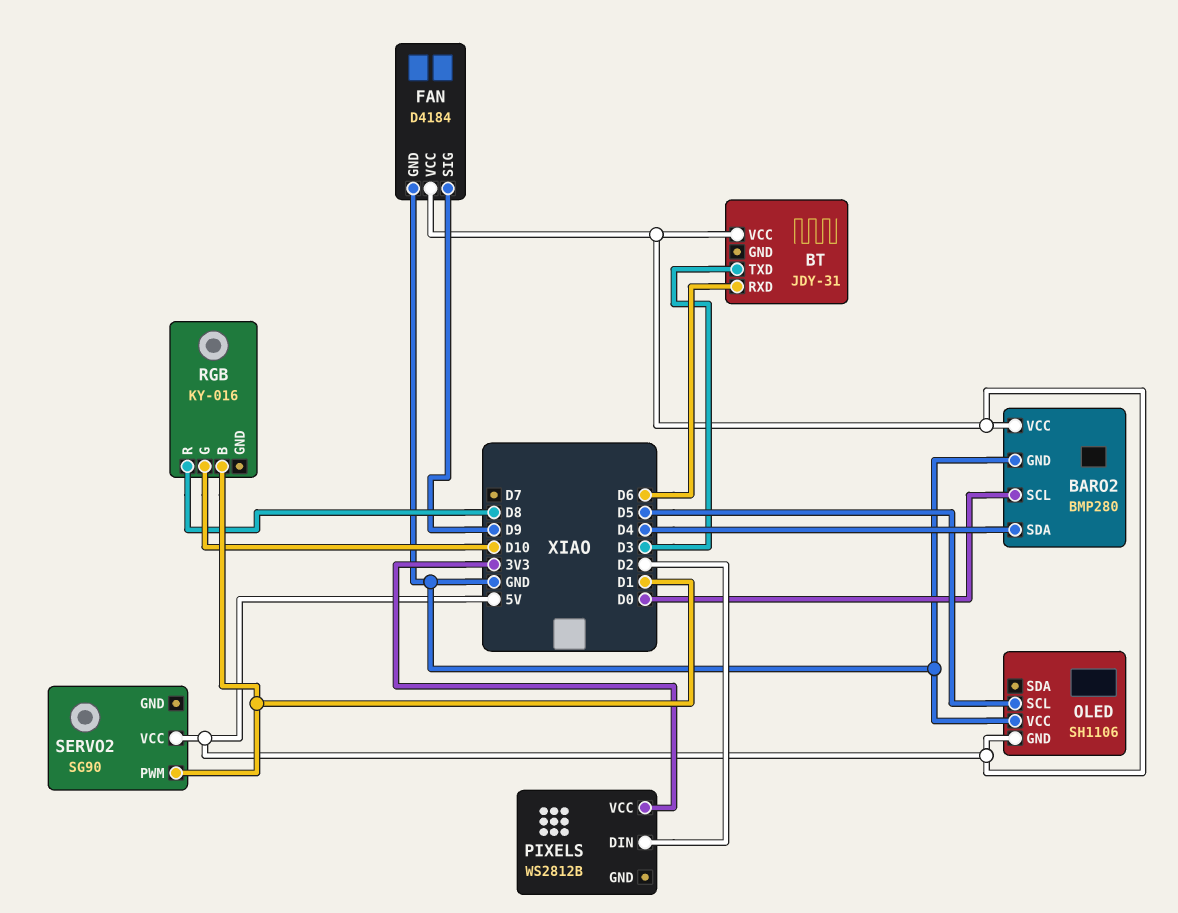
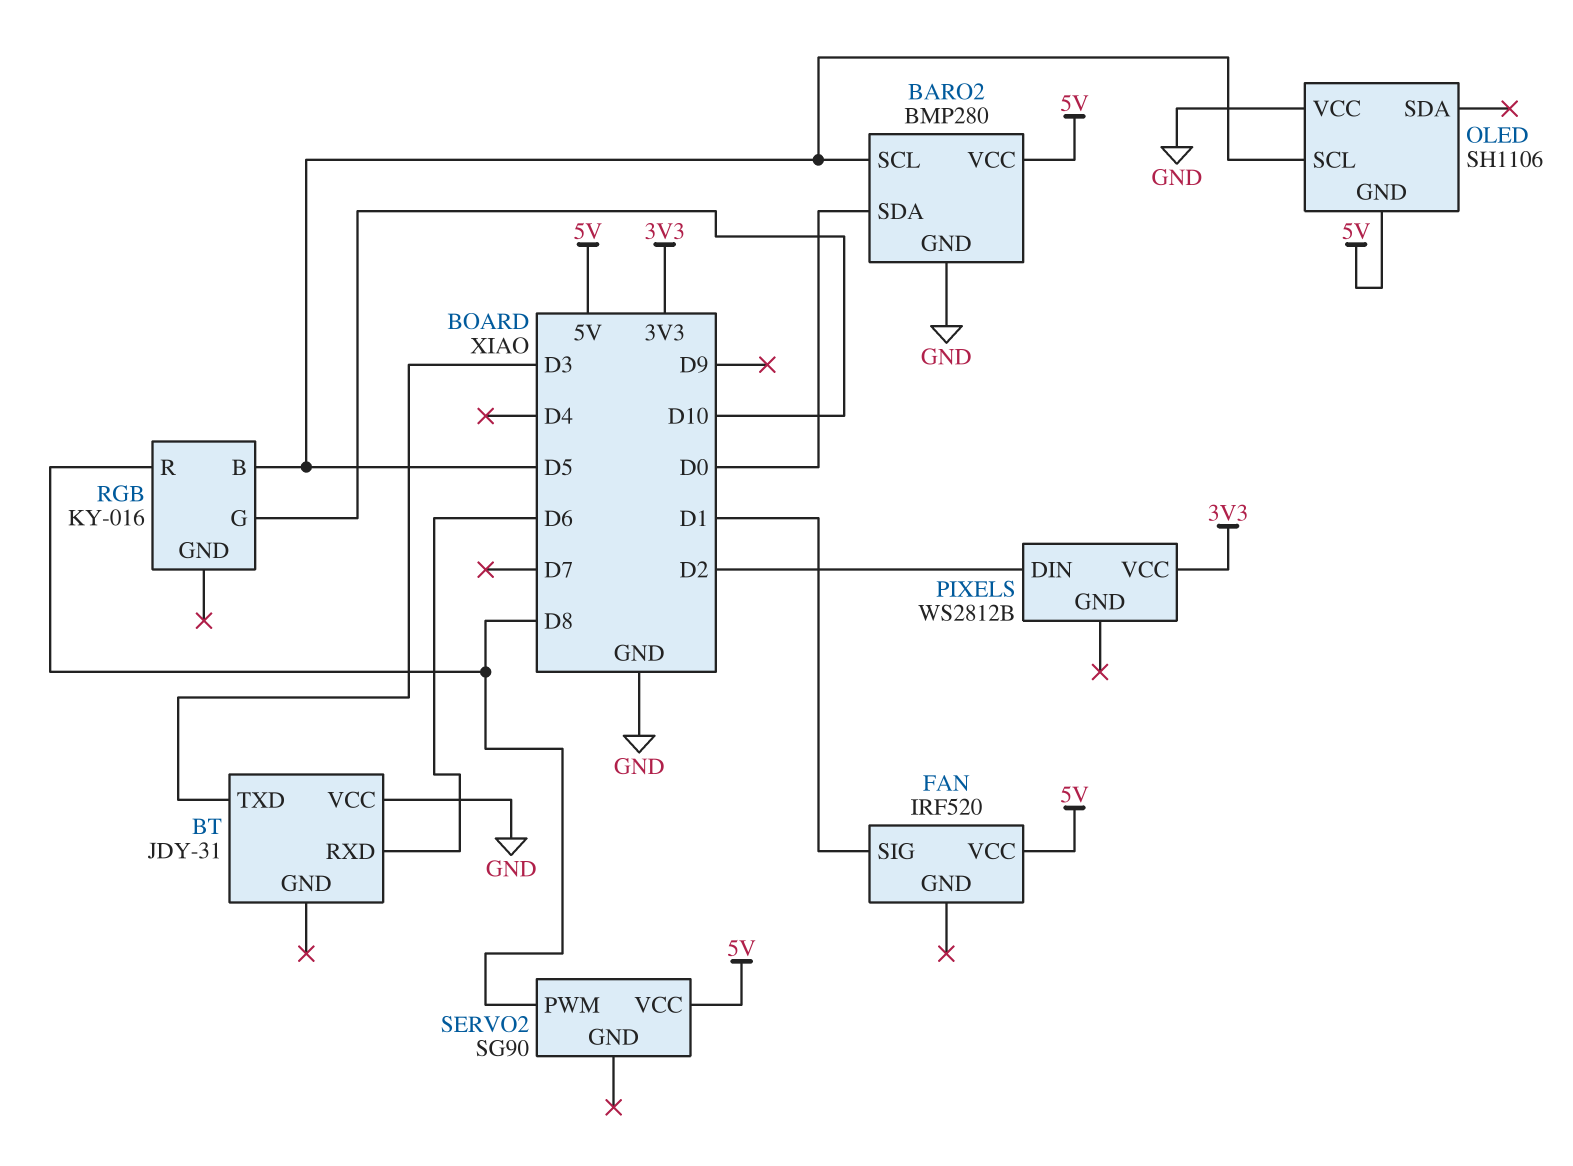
BARO2 pin SCL: D0 -> D5
BARO2 pin SDA: D4 -> D0
BT pin VCC: 5V -> GND
FAN: D4184 -> IRF520
FAN pin GND: GND -> none
FAN pin SIG: D9 -> D1
RGB pin B: D1 -> D5
SERVO2 pin PWM: D1 -> D8

